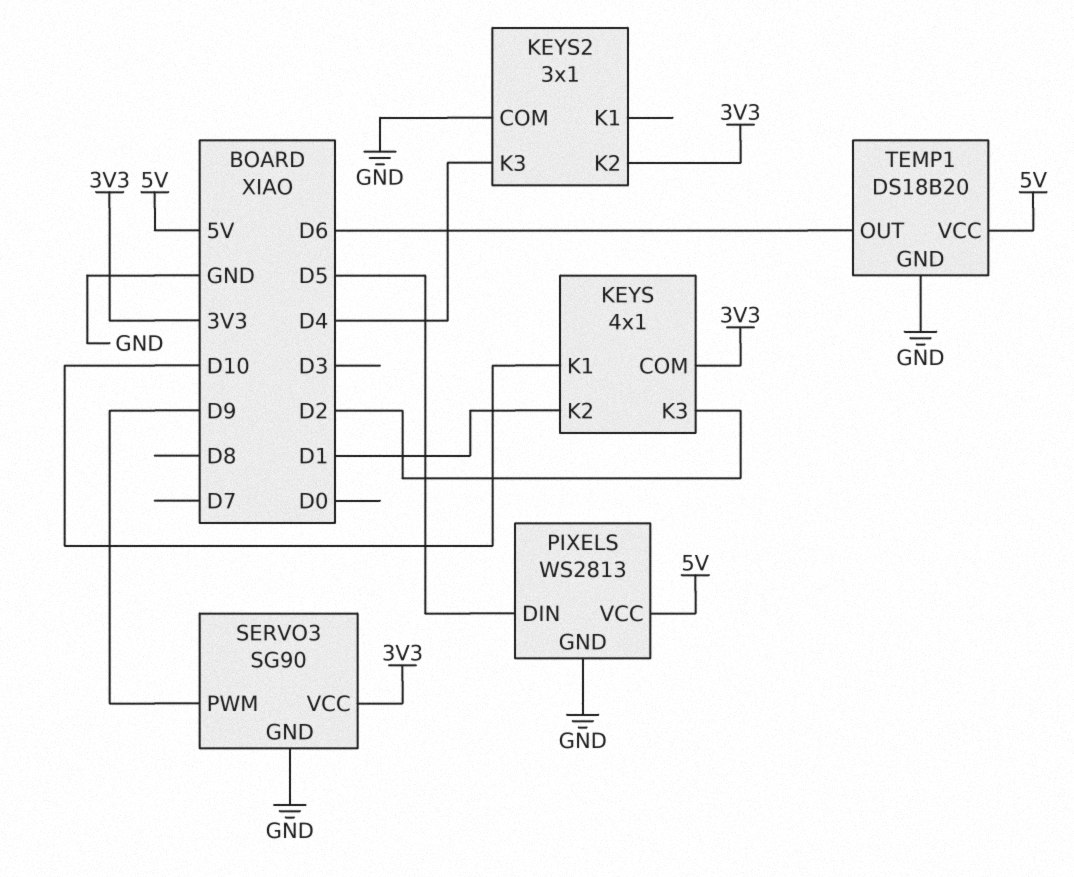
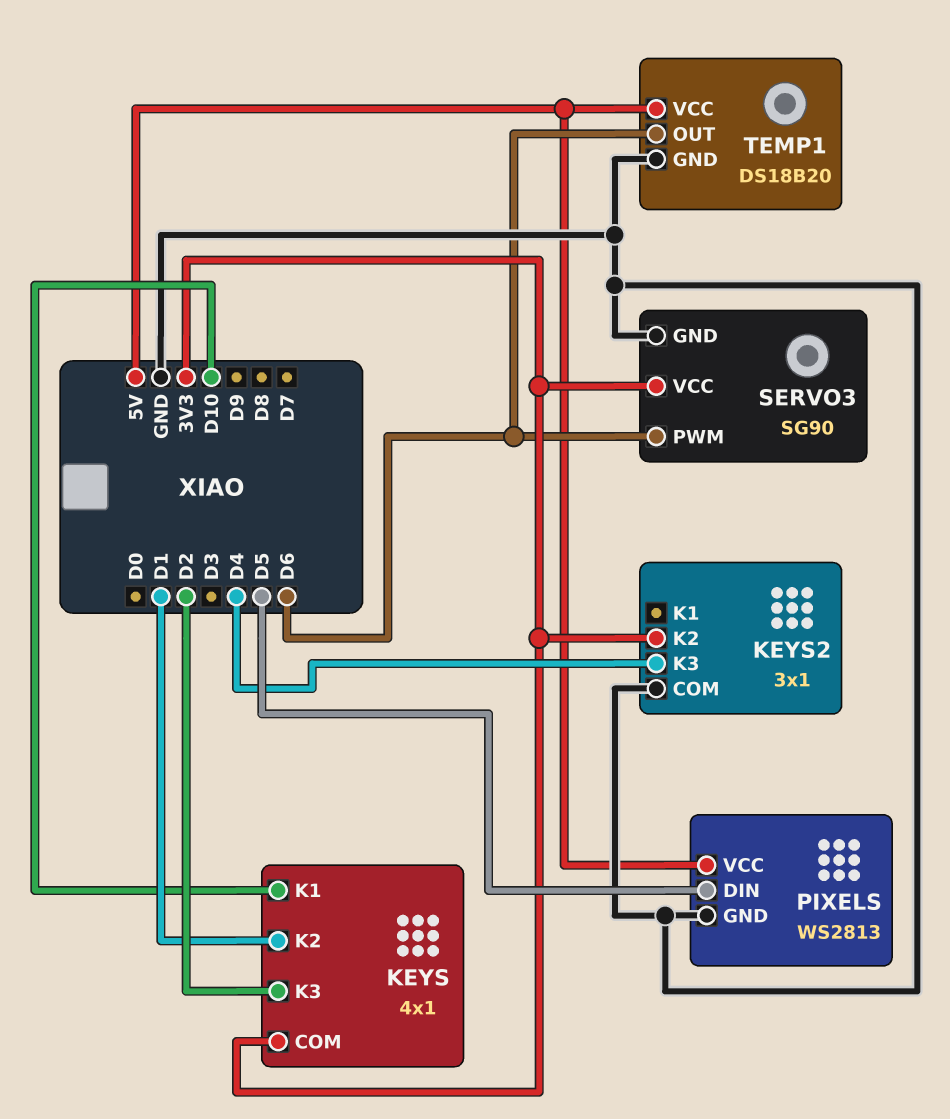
SERVO3 pin PWM: D9 -> D6

